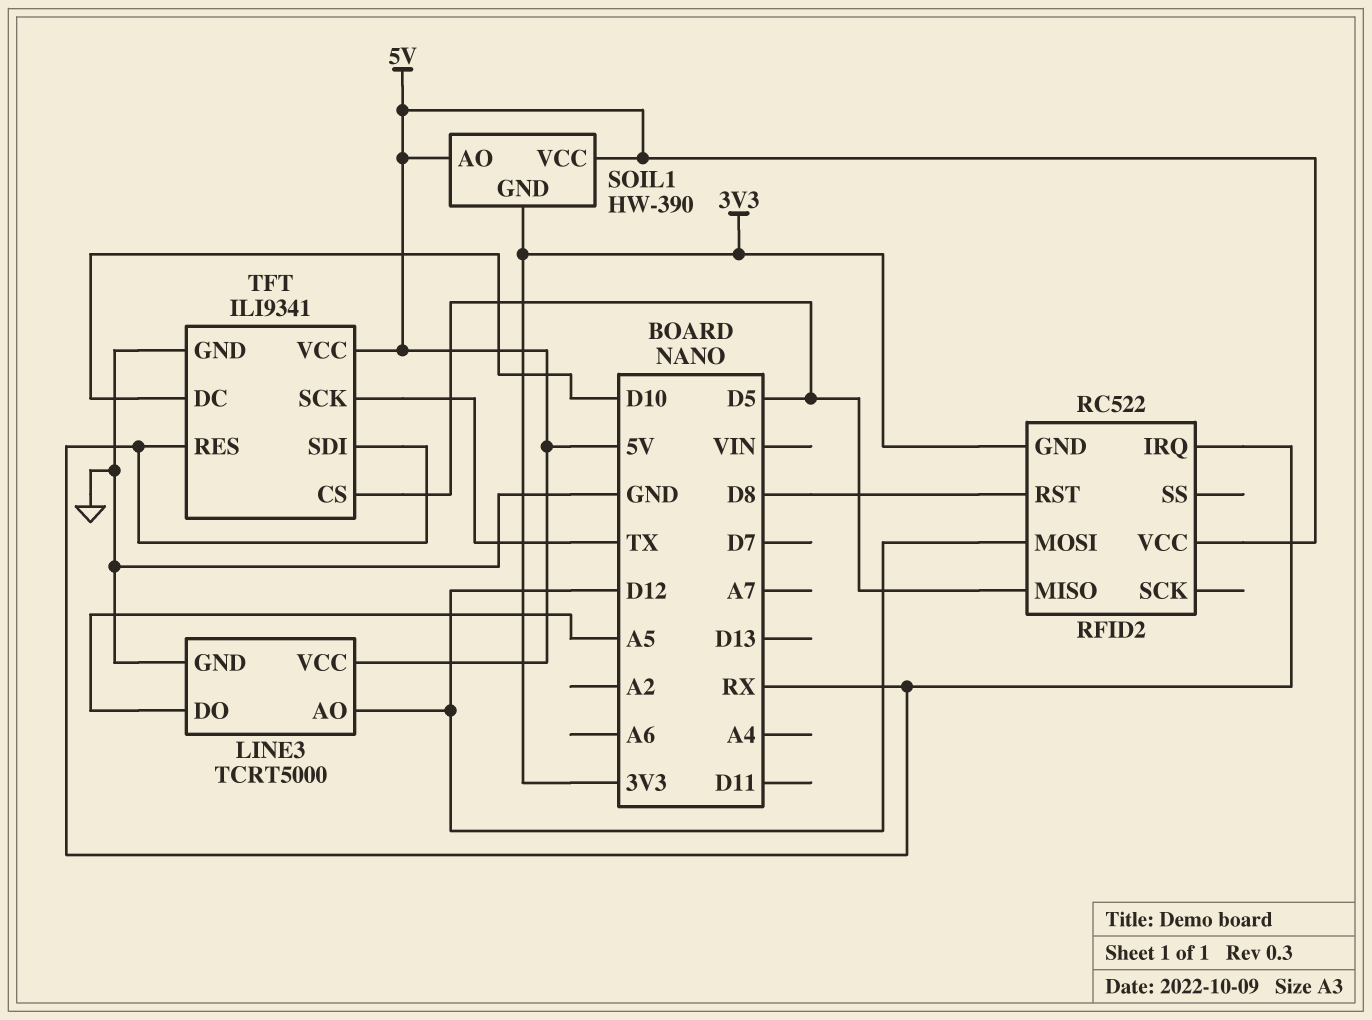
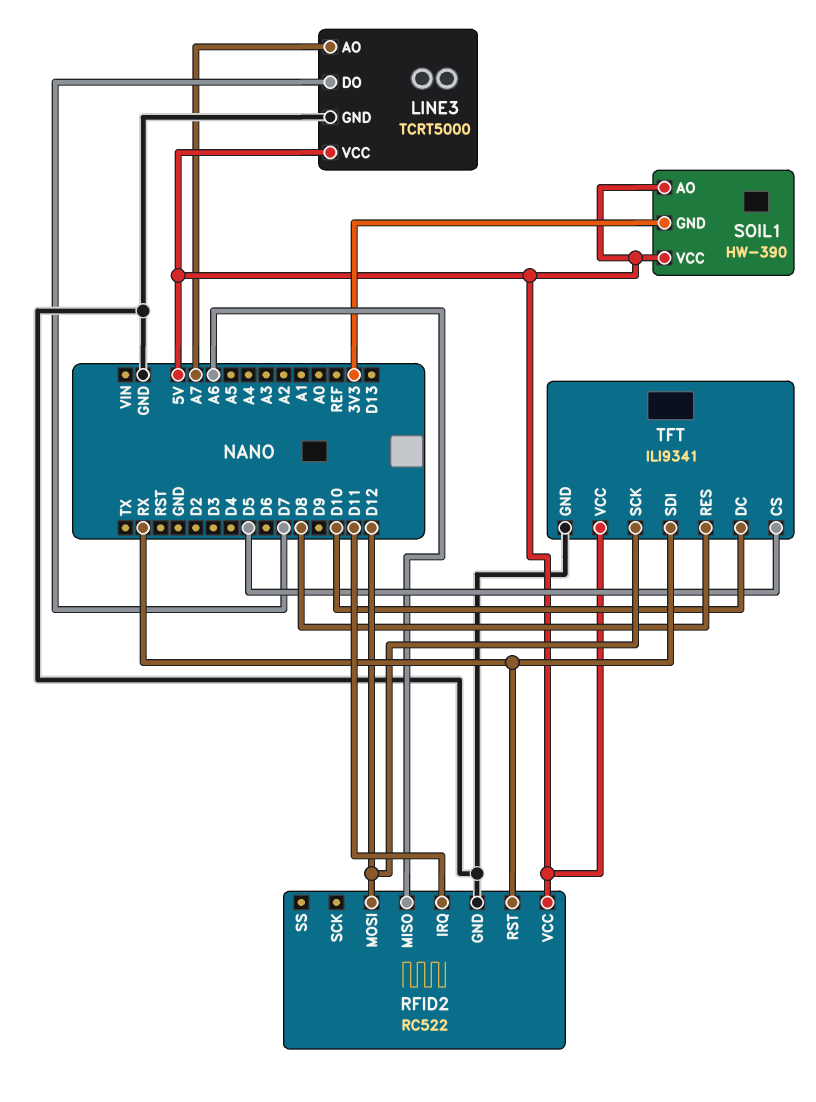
LINE3 pin AO: D12 -> A7
LINE3 pin DO: A5 -> D7
RFID2 pin GND: 3V3 -> GND
RFID2 pin IRQ: RX -> D11
RFID2 pin MISO: D5 -> A6
RFID2 pin RST: D8 -> RX
TFT pin RES: RX -> D8
TFT pin SCK: TX -> D12

